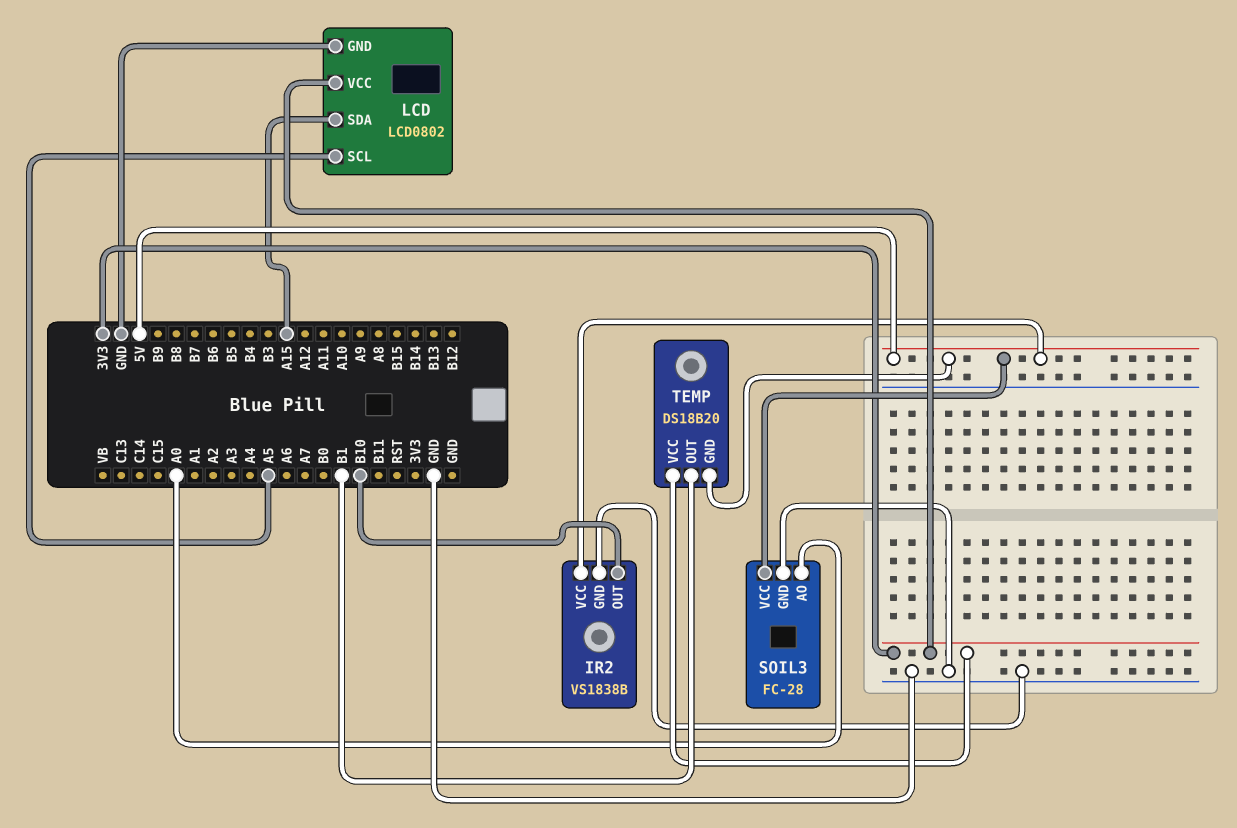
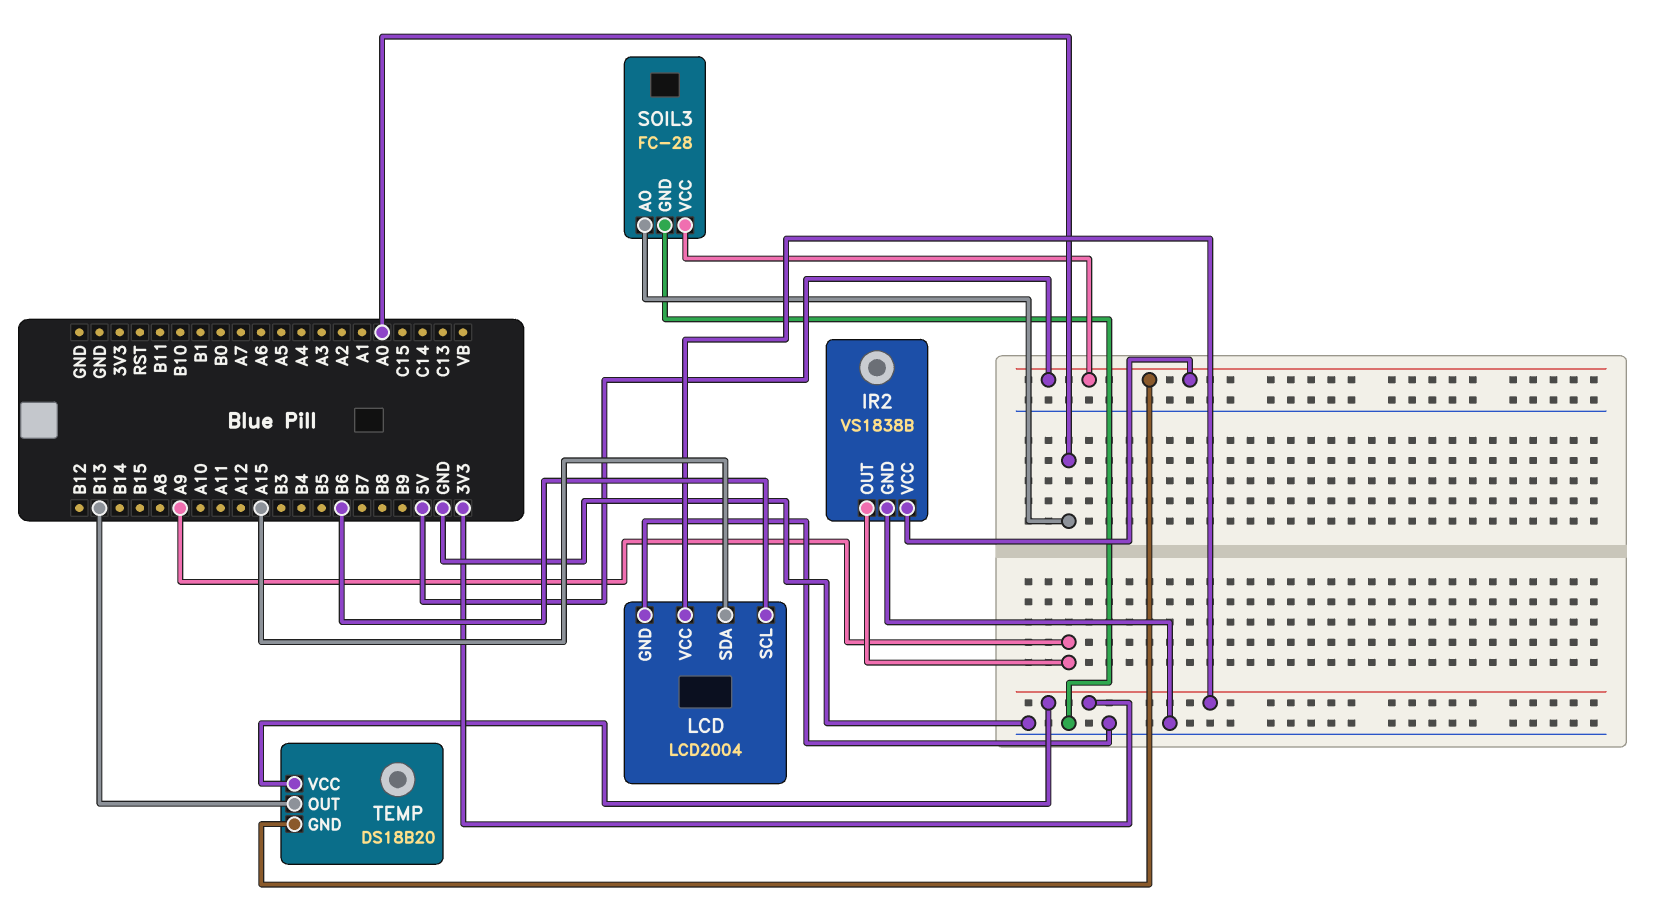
IR2 pin OUT: B10 -> A9
LCD: LCD0802 -> LCD2004
LCD pin SCL: A5 -> B6
TEMP pin OUT: B1 -> B13

